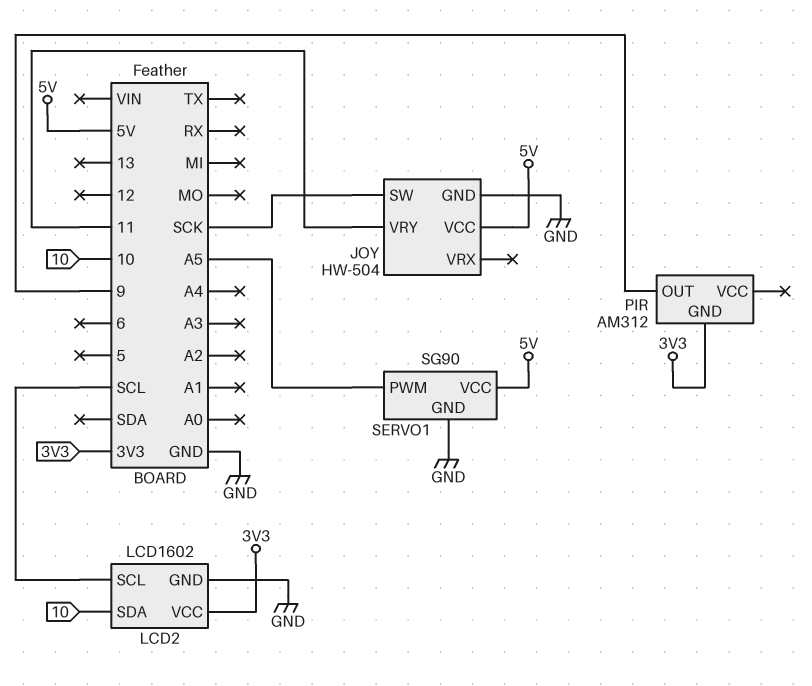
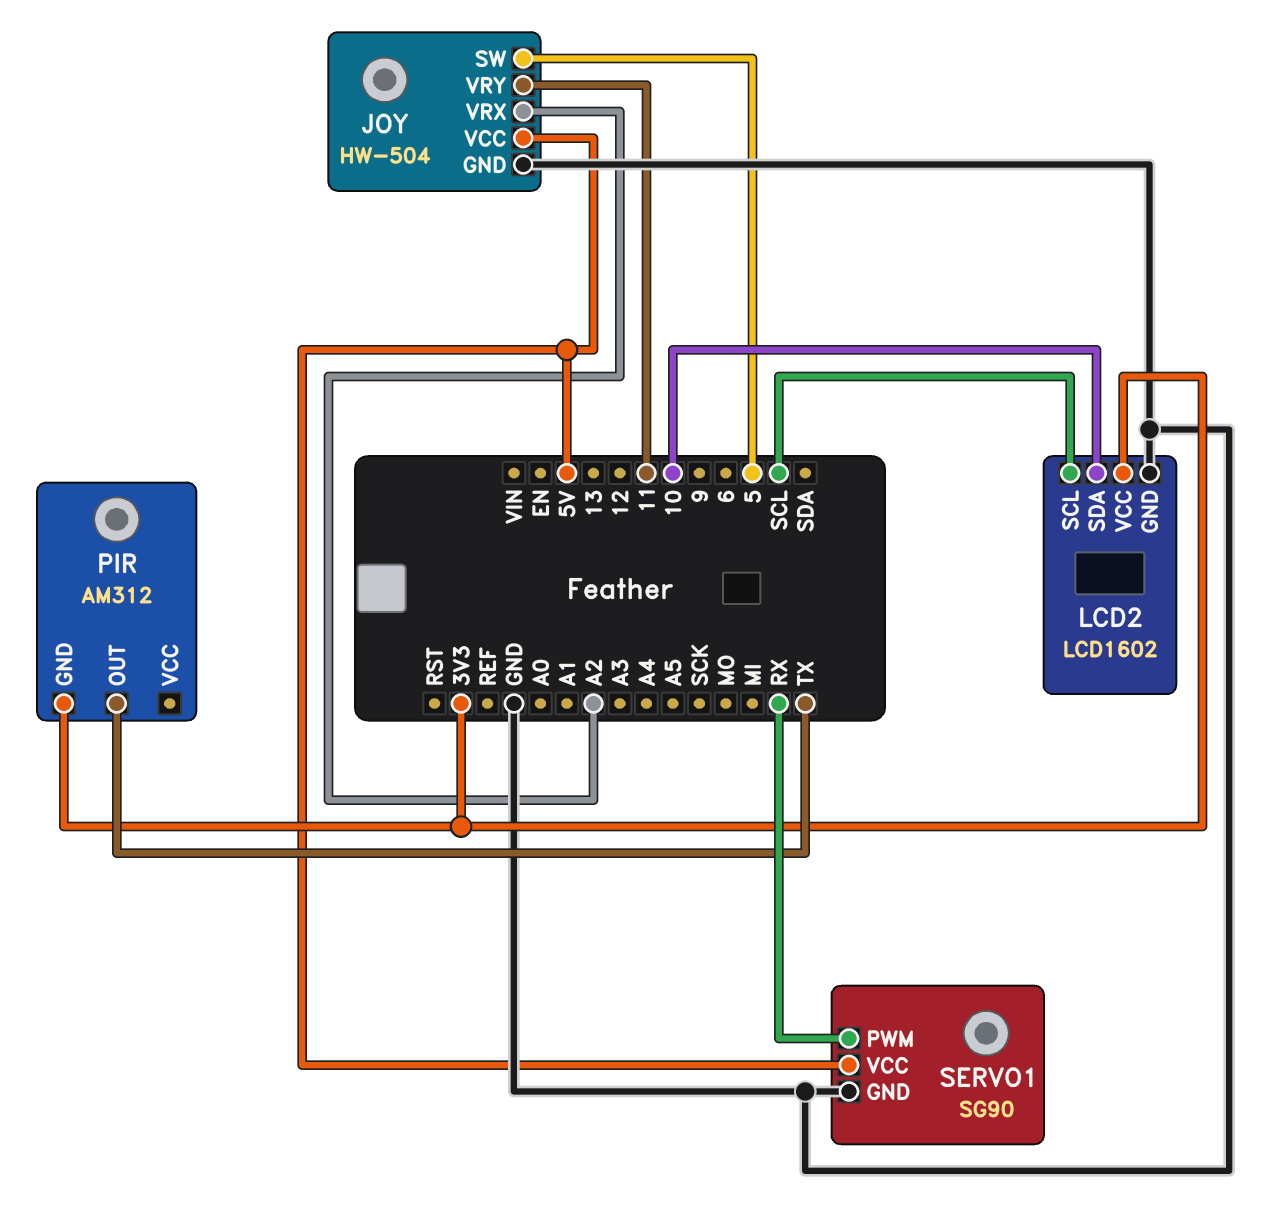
JOY pin SW: SCK -> 5
JOY pin VRX: none -> A2
PIR pin OUT: 9 -> TX
SERVO1 pin PWM: A5 -> RX

